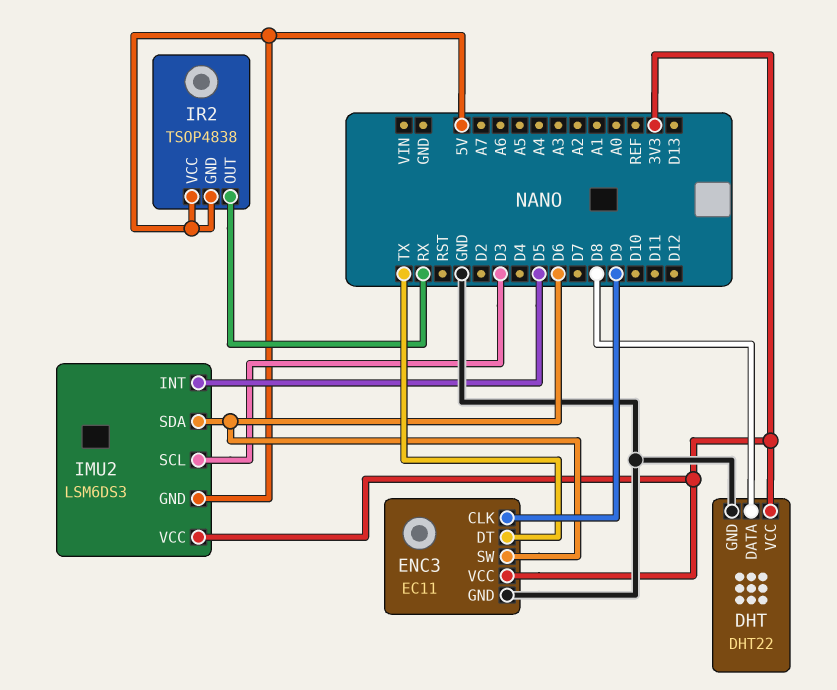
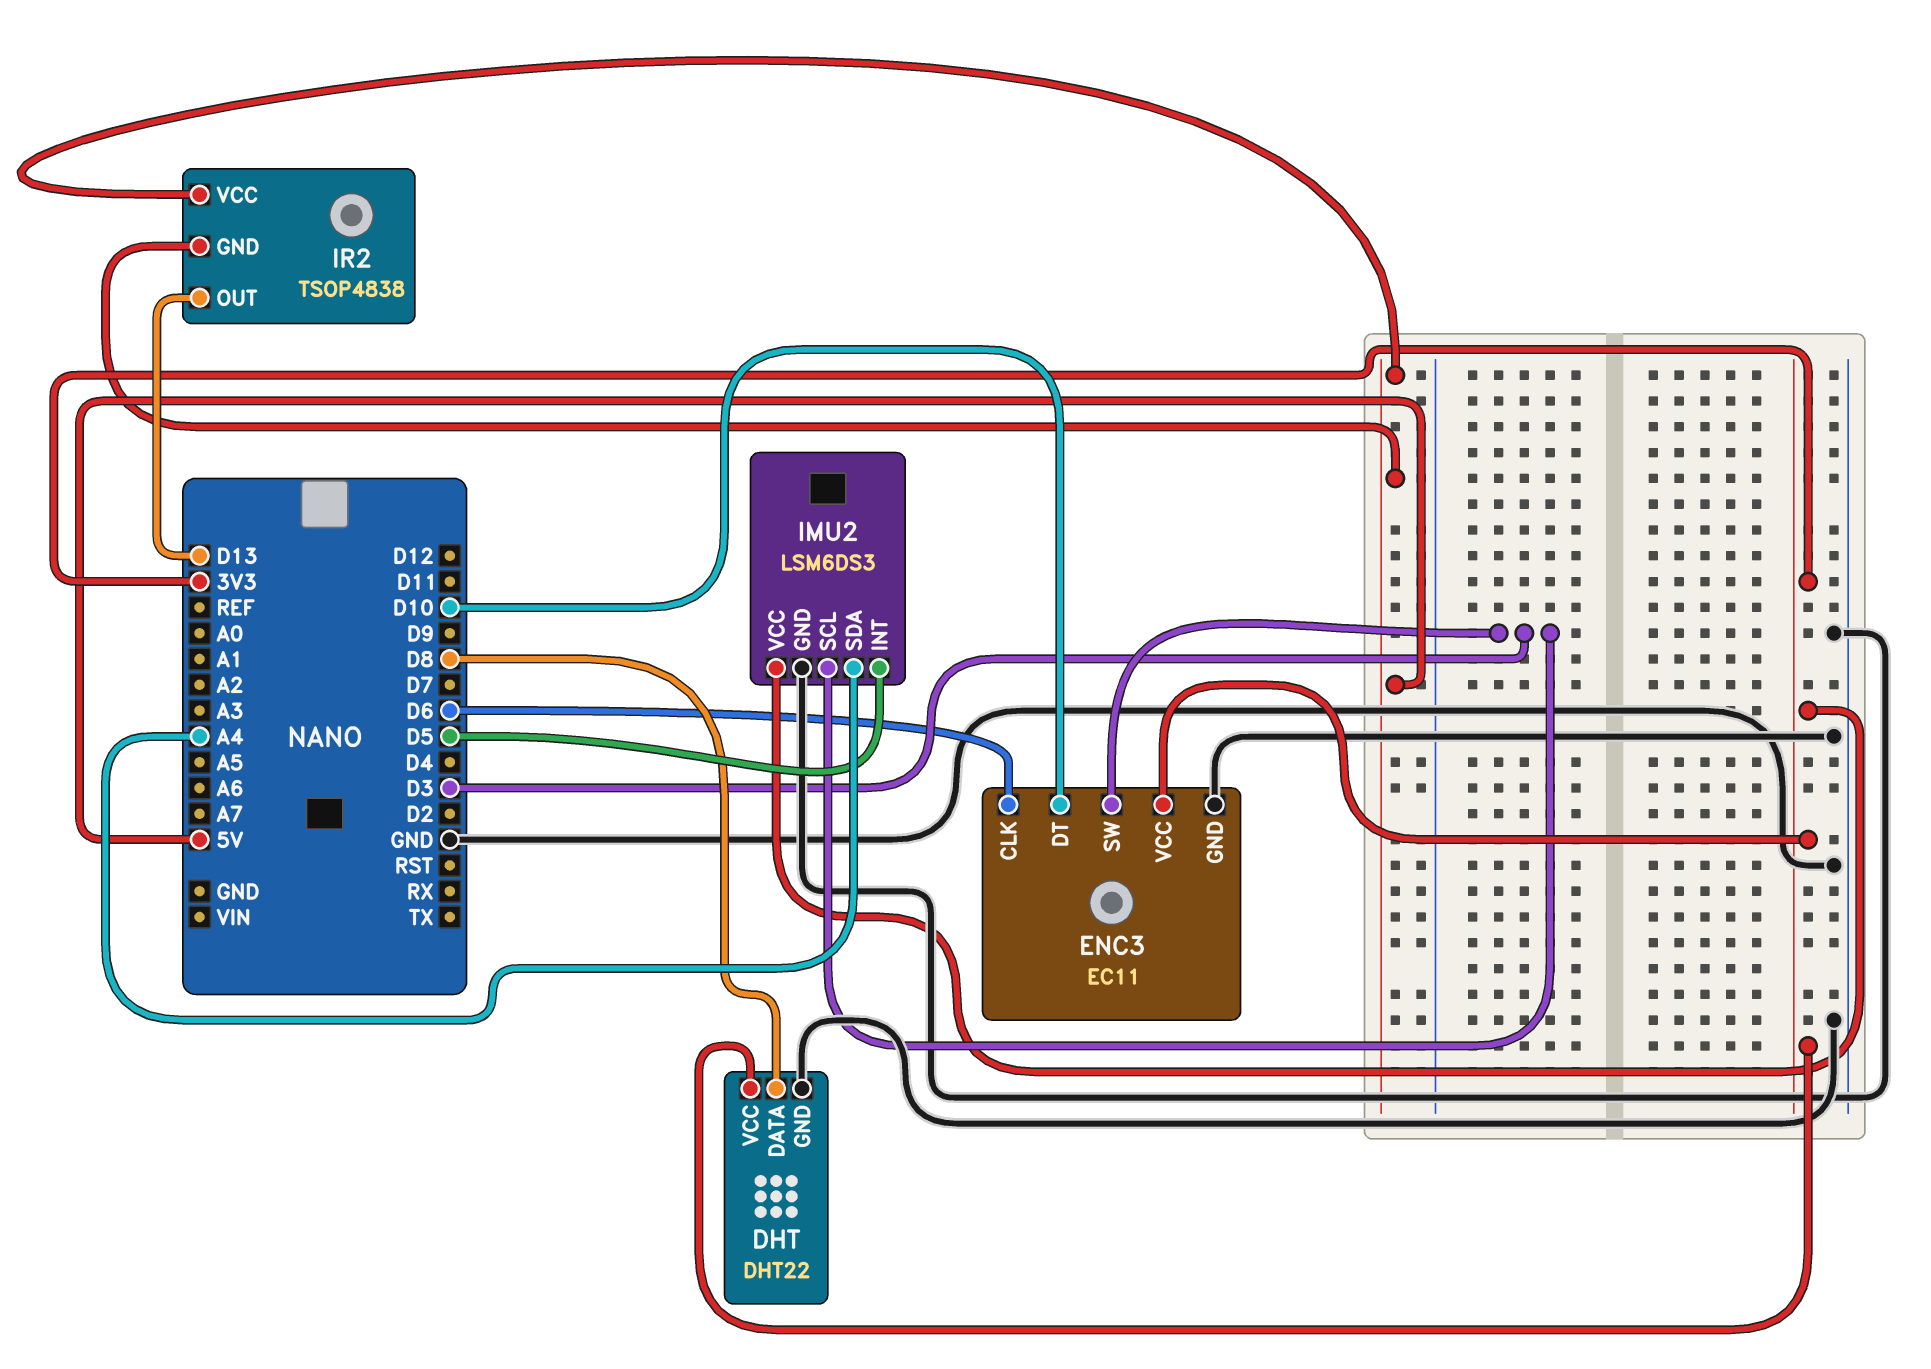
ENC3 pin CLK: D9 -> D6
ENC3 pin DT: TX -> D10
ENC3 pin SW: D6 -> D3
IMU2 pin GND: 5V -> GND
IMU2 pin SDA: D6 -> A4
IR2 pin OUT: RX -> D13

